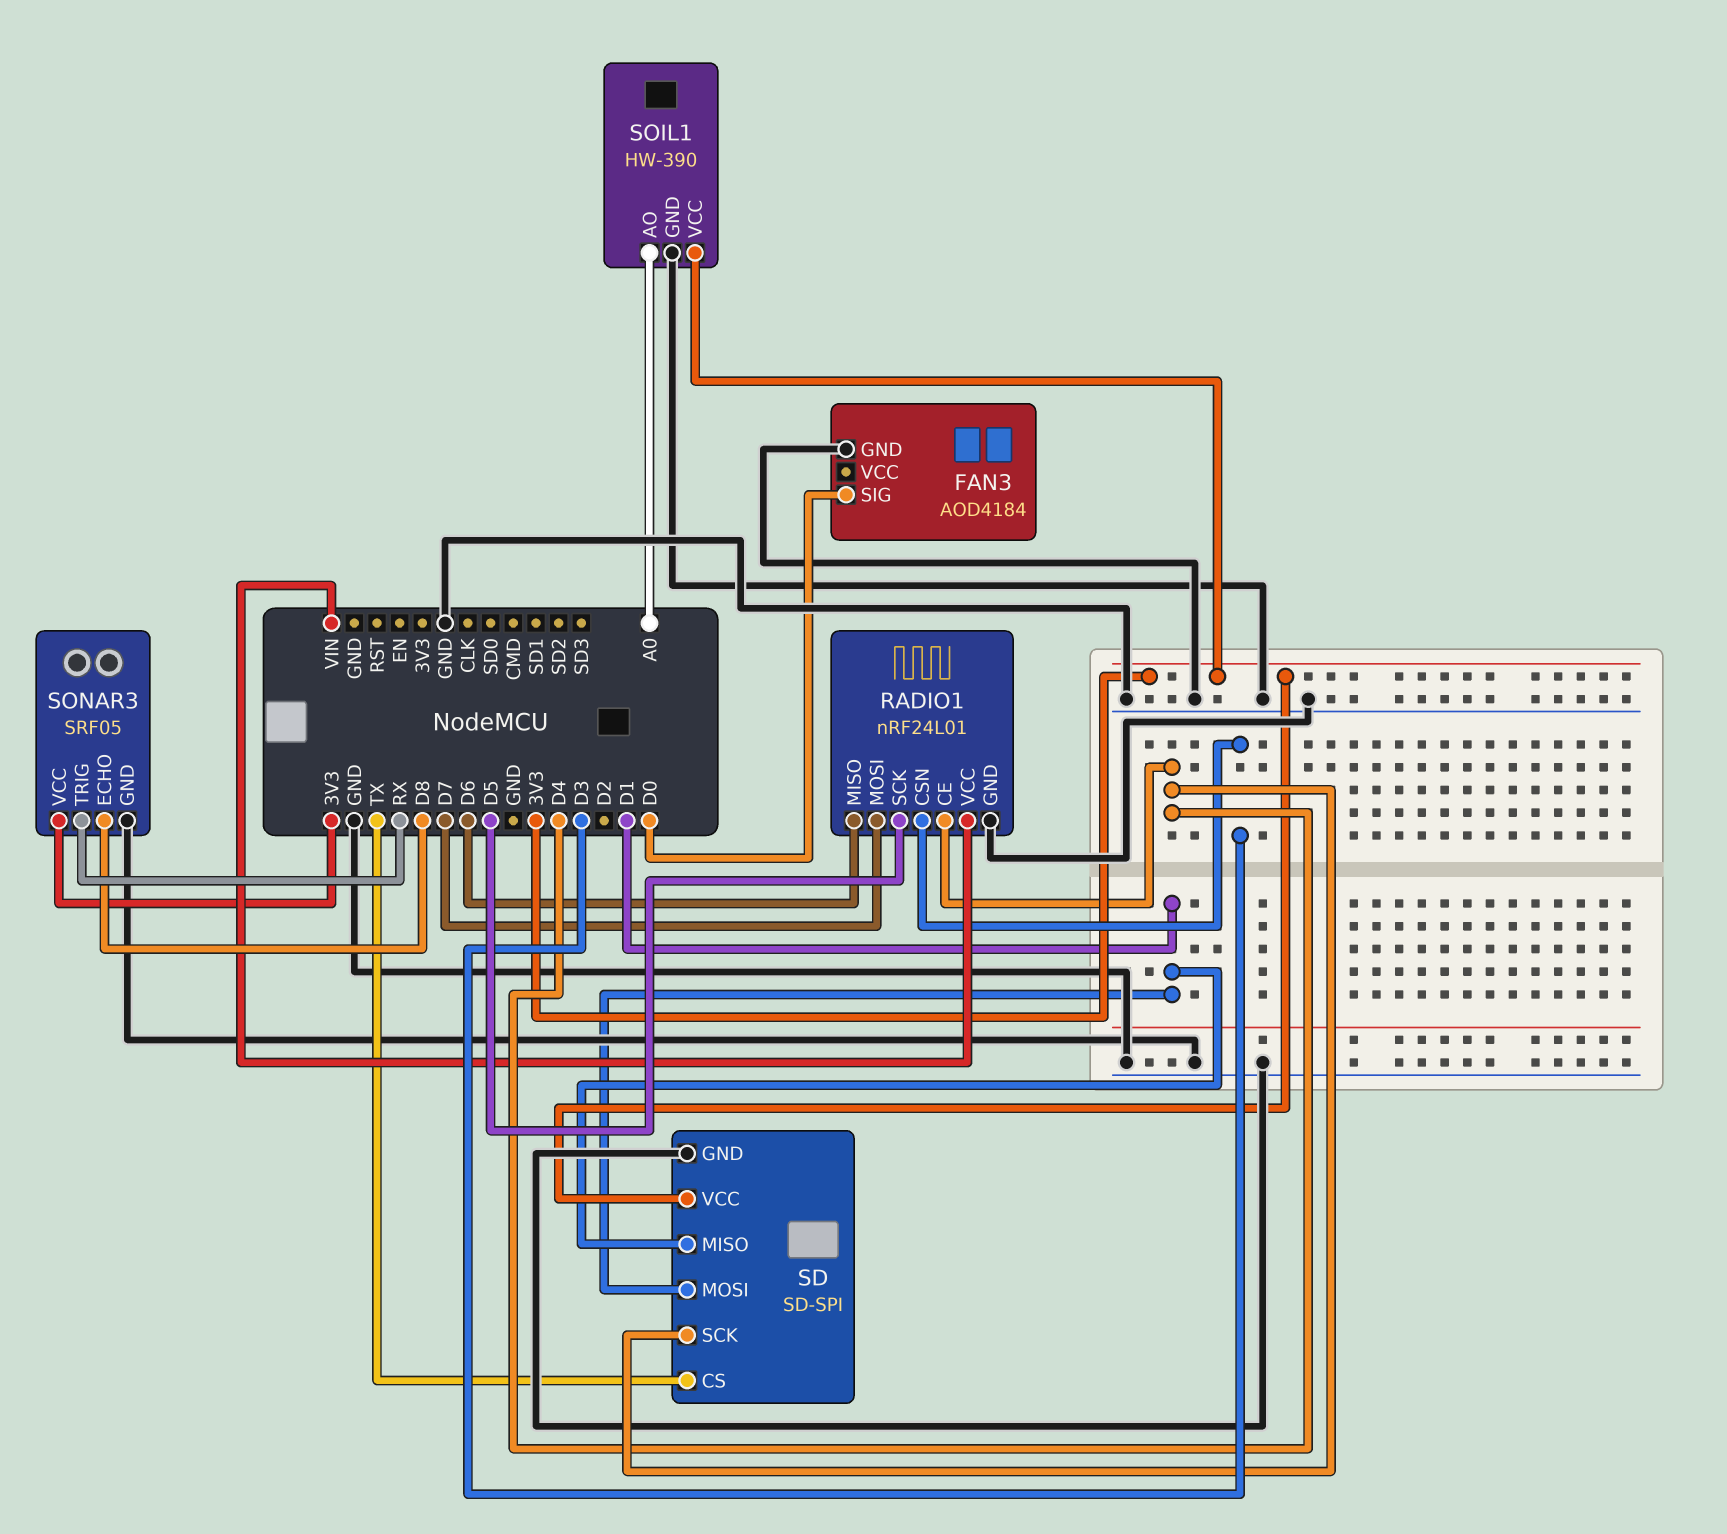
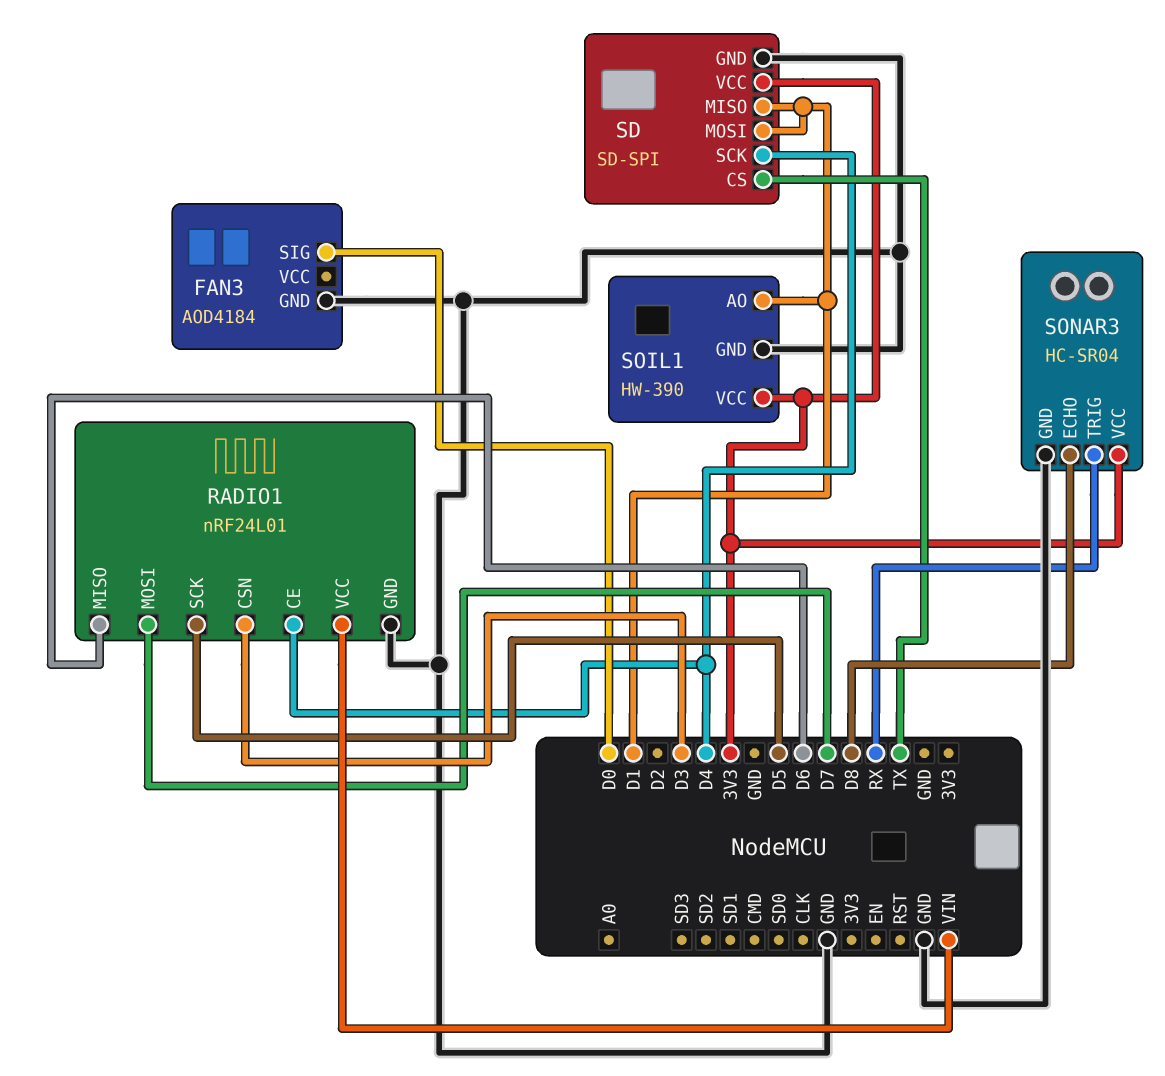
SOIL1 pin AO: A0 -> D1
SONAR3: SRF05 -> HC-SR04

